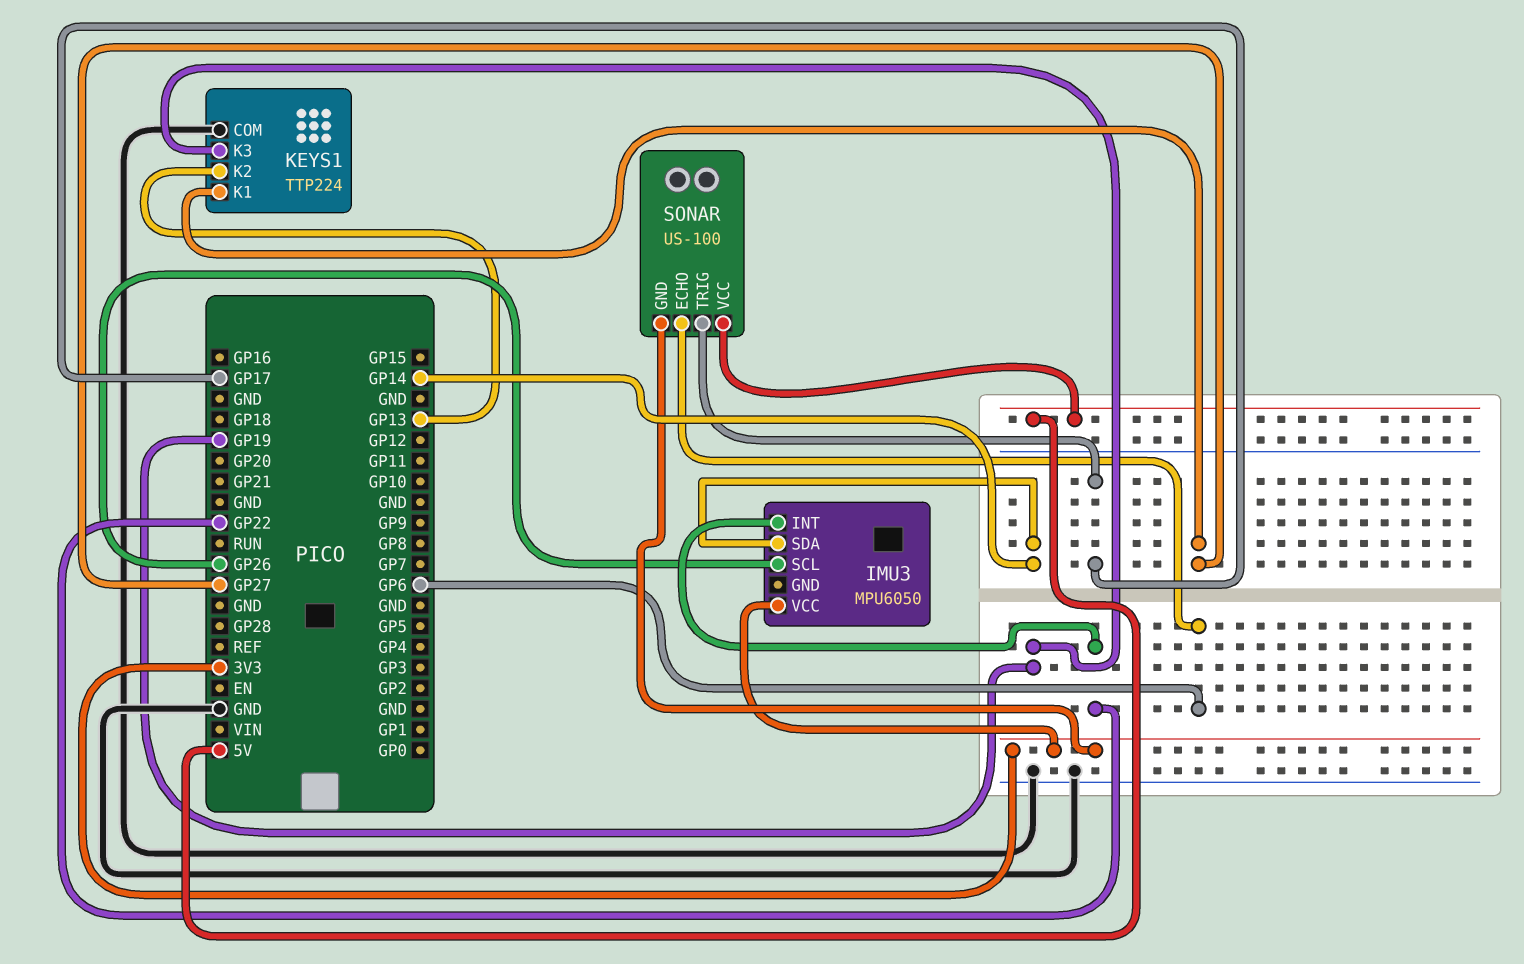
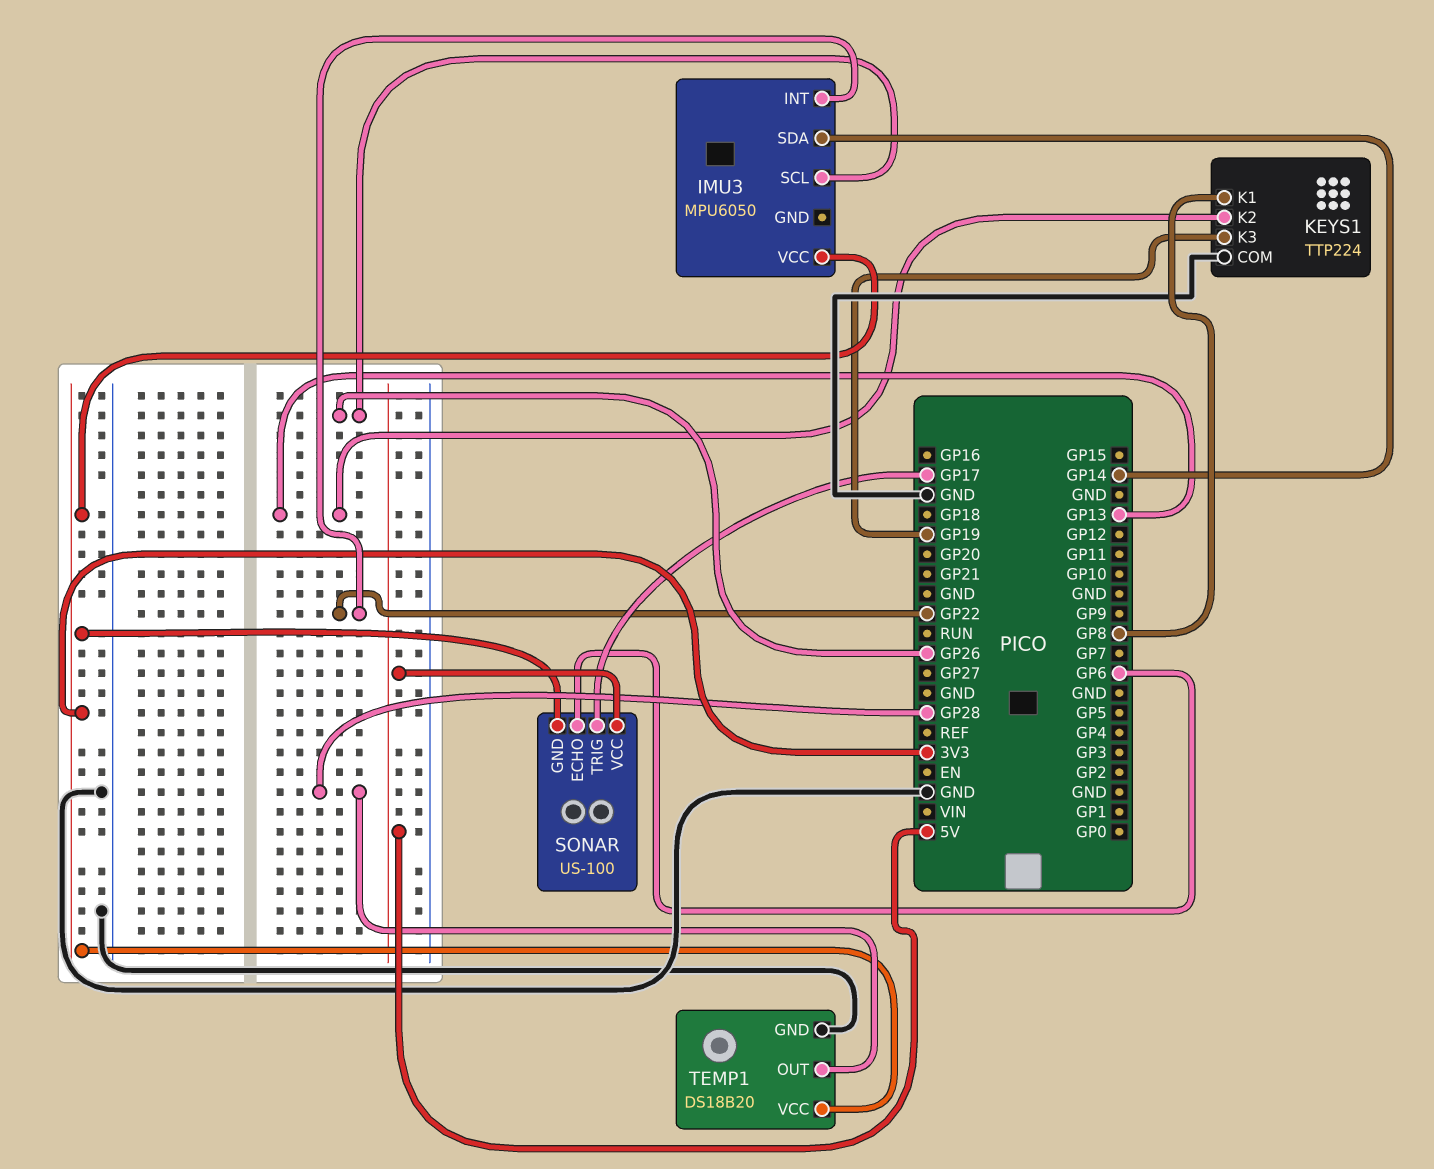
KEYS1 pin K1: GP27 -> GP8
TEMP1: none -> DS18B20
TEMP1 pin GND: none -> GND
TEMP1 pin OUT: none -> GP28
TEMP1 pin VCC: none -> 3V3

